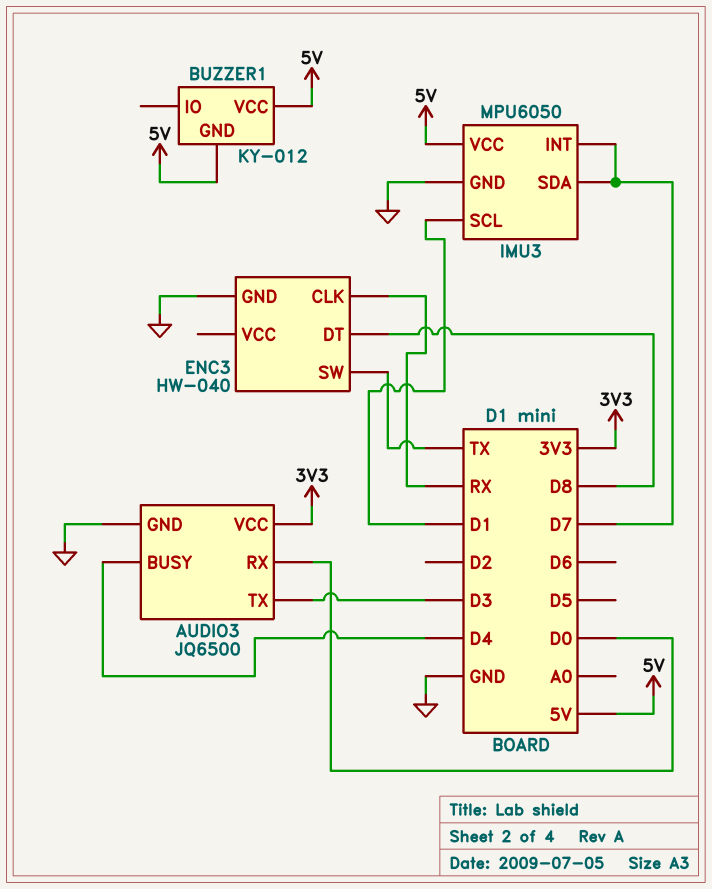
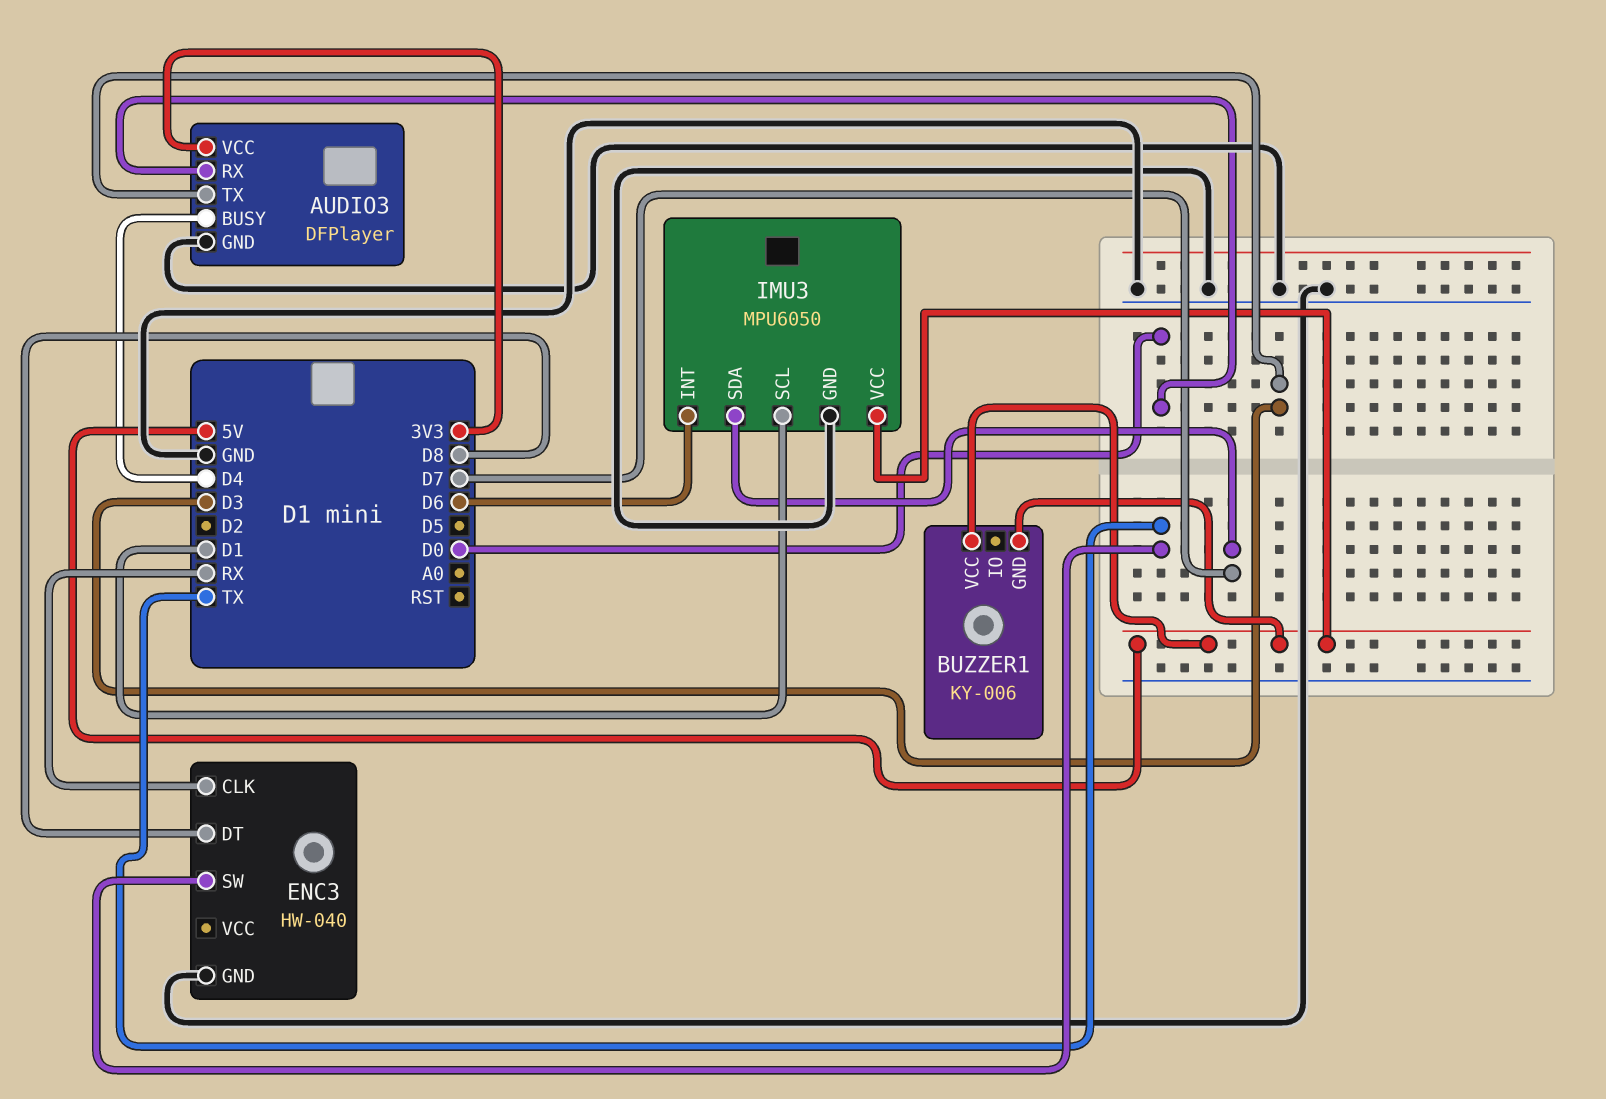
AUDIO3: JQ6500 -> DFPlayer
BUZZER1: KY-012 -> KY-006
IMU3 pin INT: D7 -> D6

